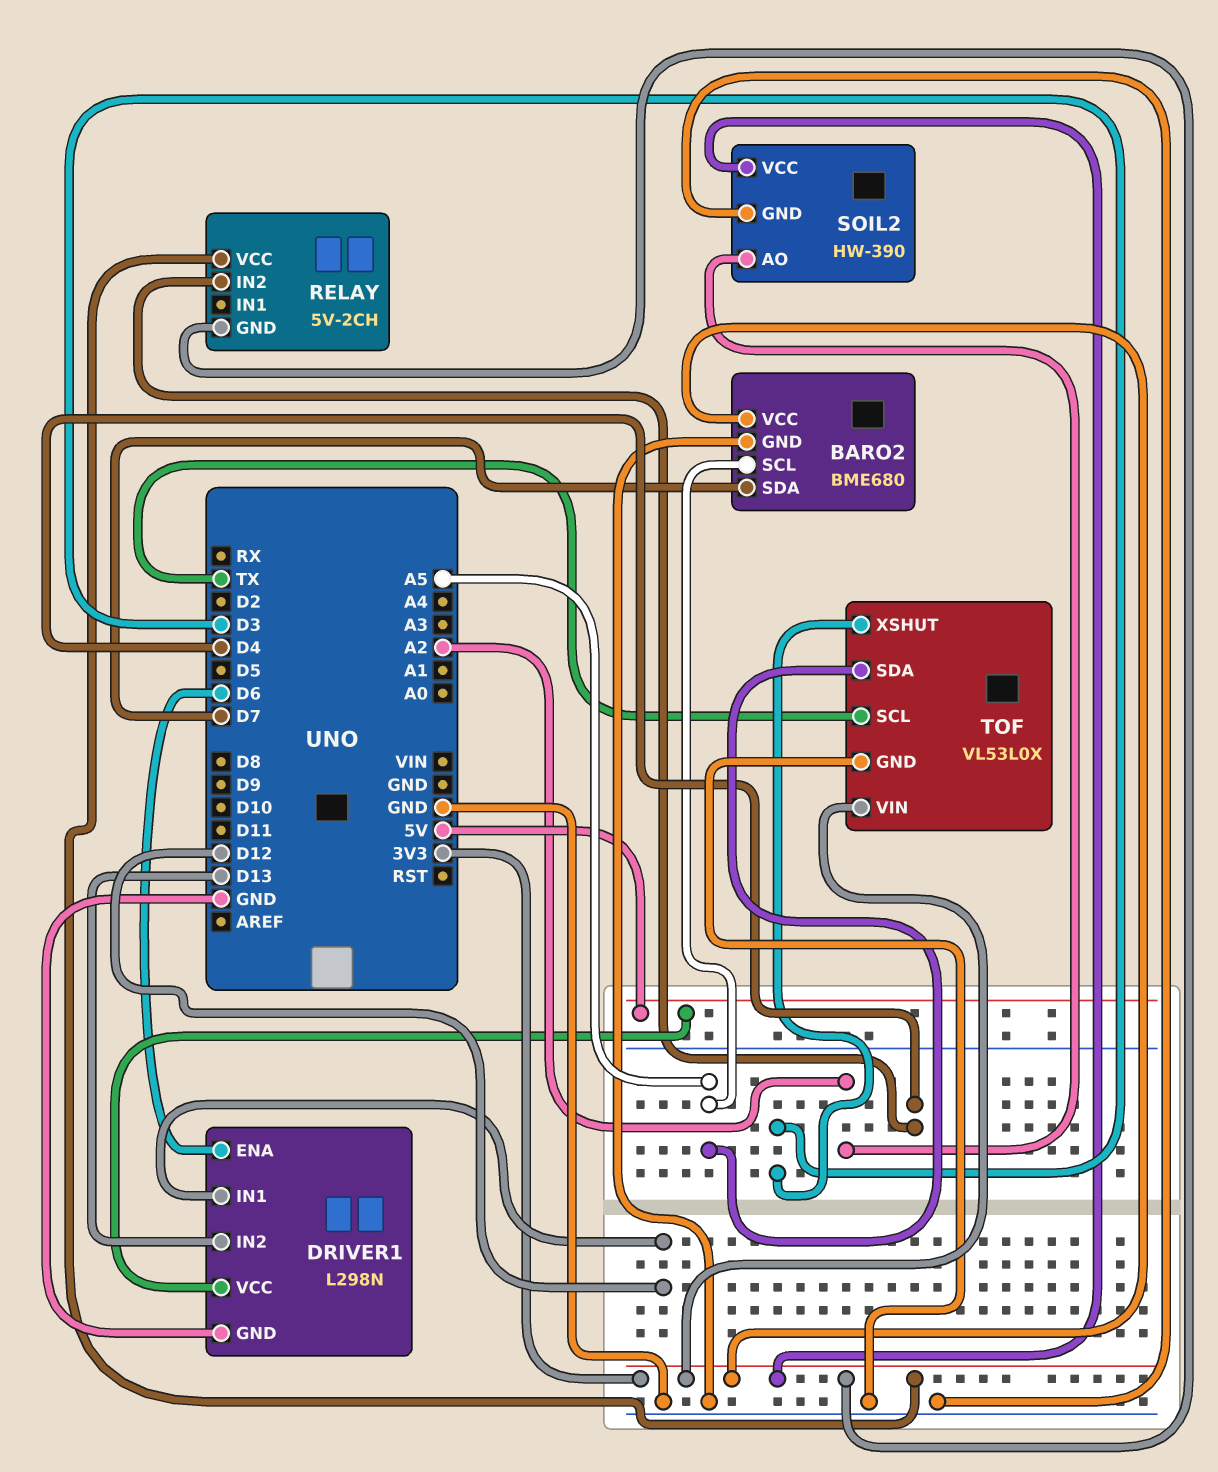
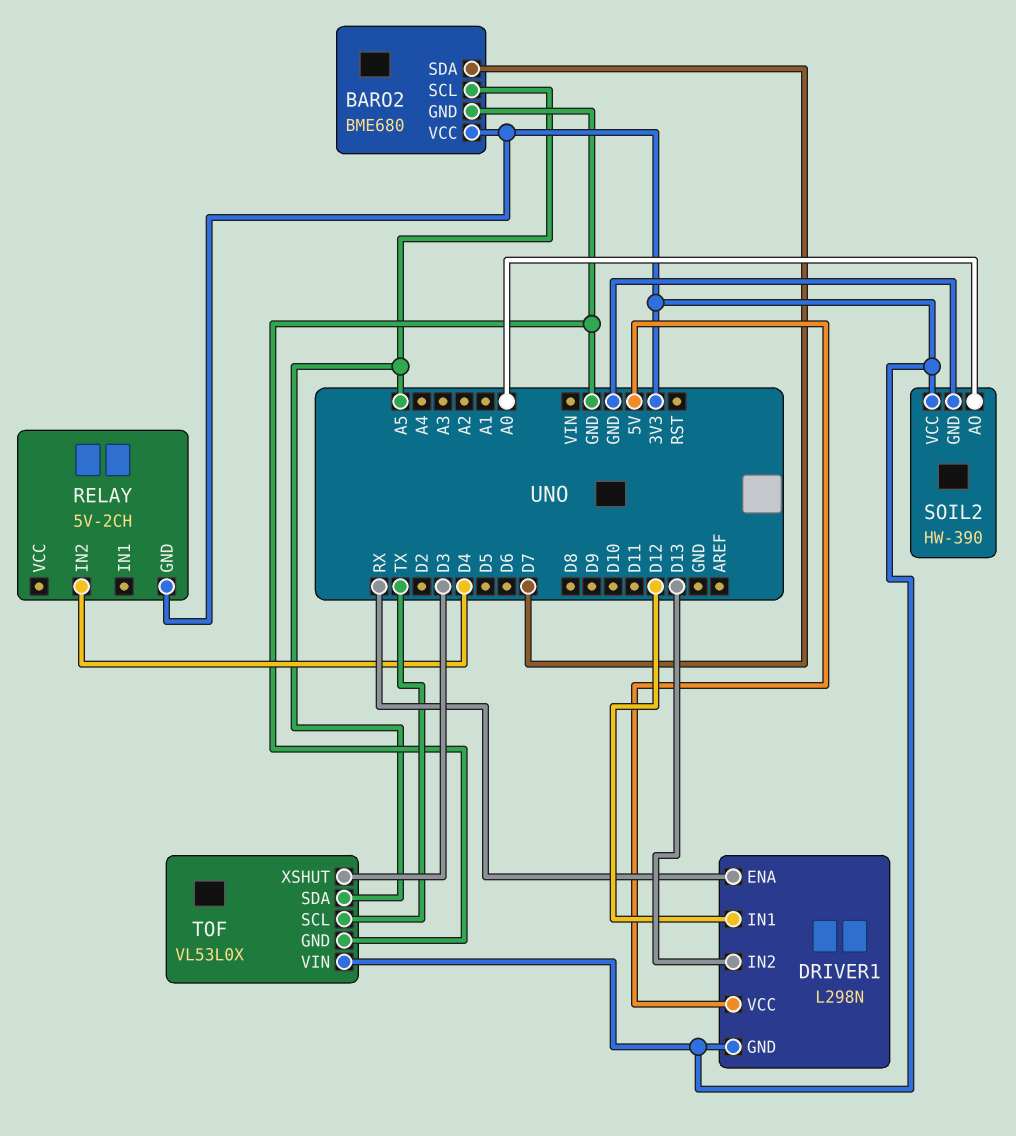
DRIVER1 pin ENA: D6 -> RX
DRIVER1 pin GND: GND -> 3V3
RELAY pin VCC: 3V3 -> none
SOIL2 pin AO: A2 -> A0

